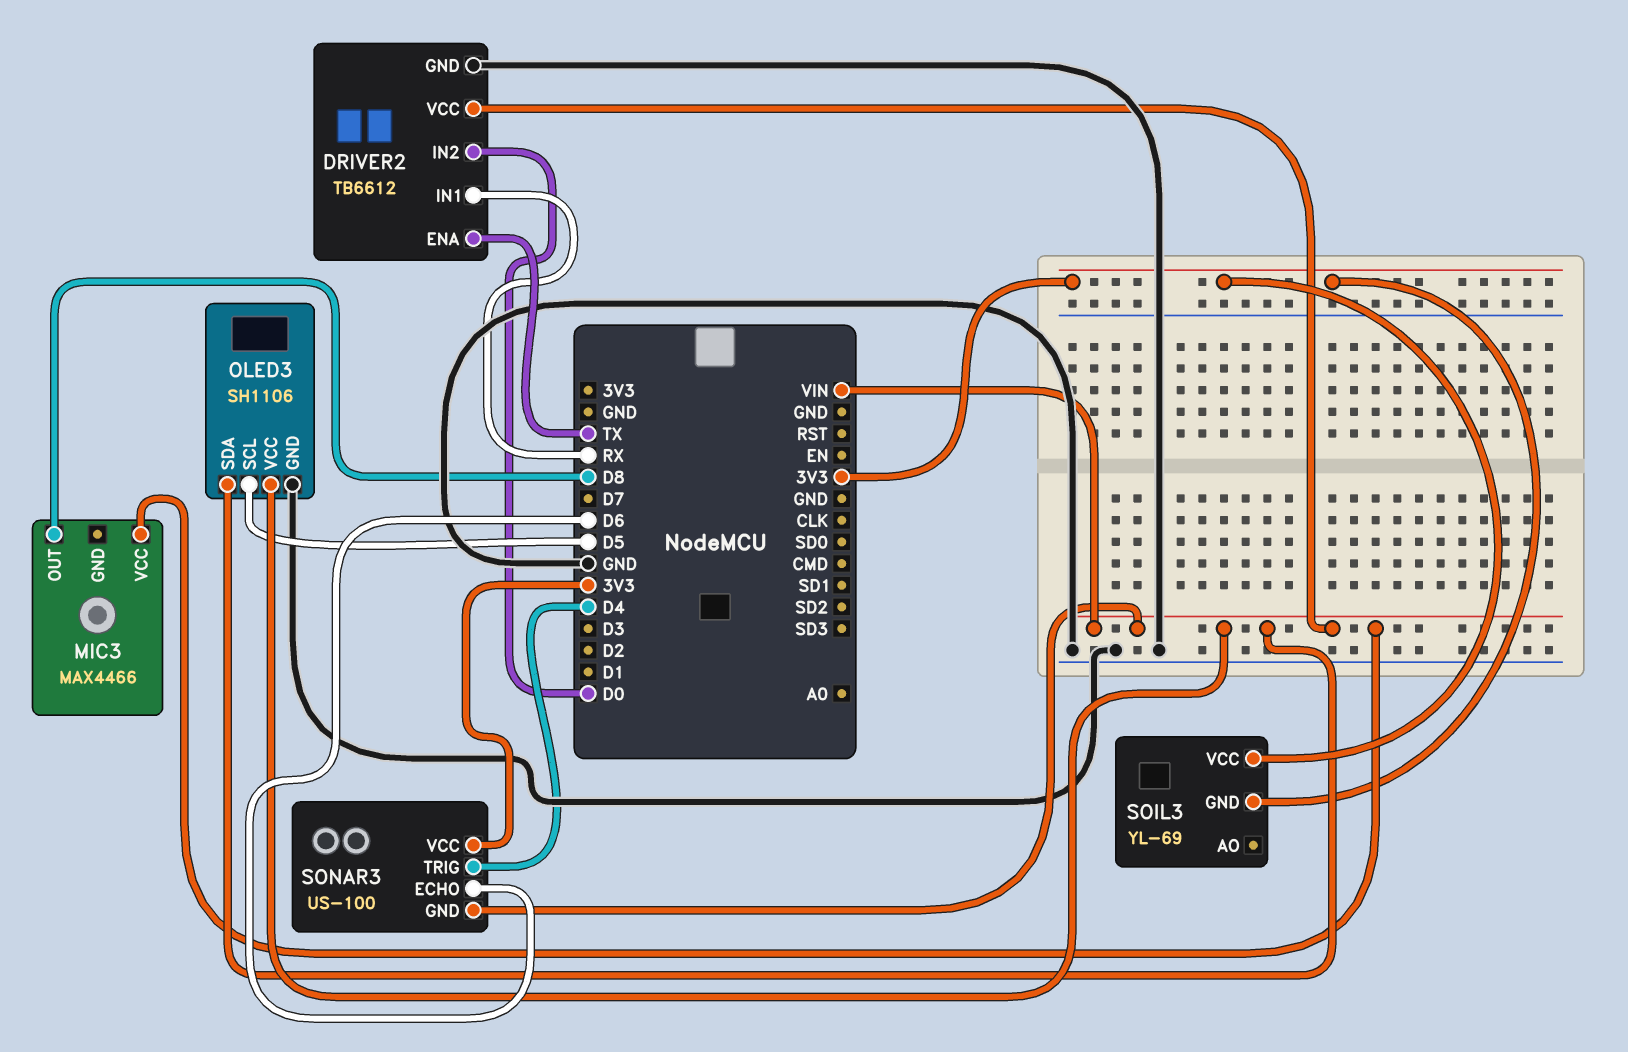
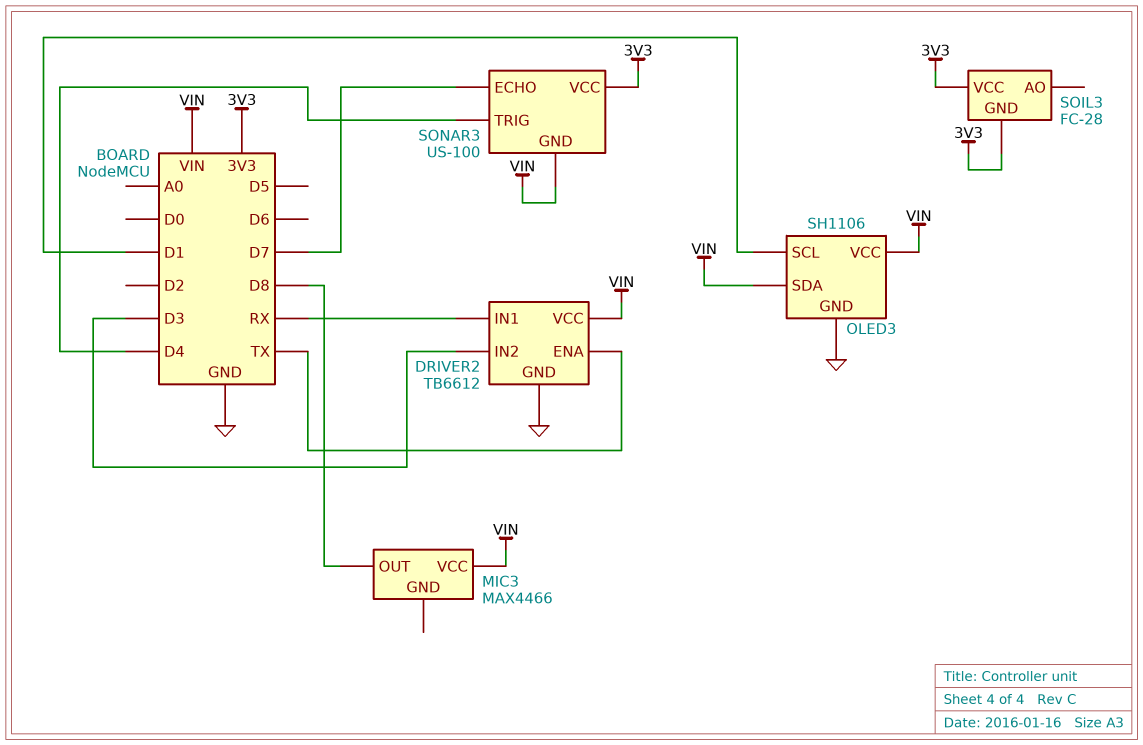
DRIVER2 pin IN2: D0 -> D3
OLED3 pin SCL: D5 -> D1
SOIL3: YL-69 -> FC-28
SONAR3 pin ECHO: D6 -> D7

